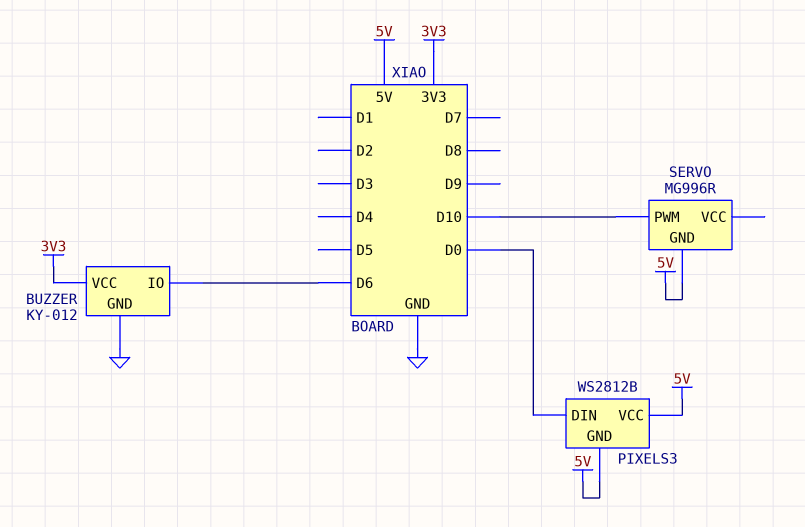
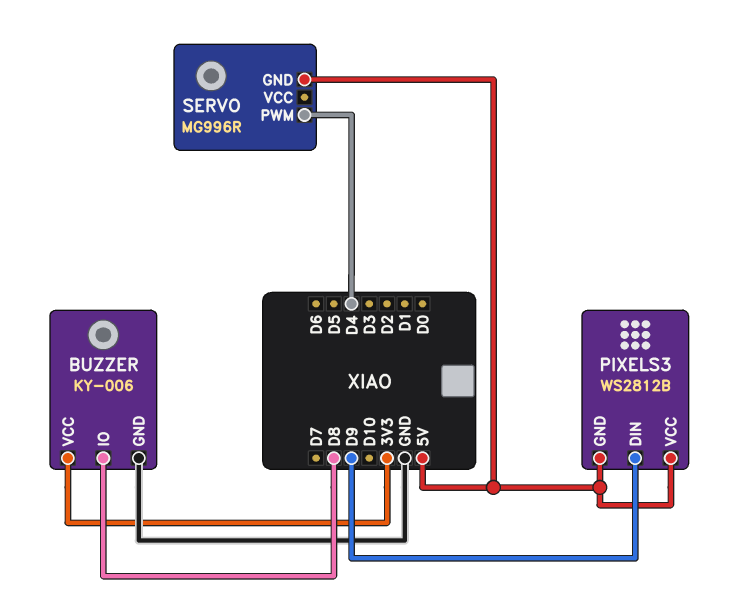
BUZZER: KY-012 -> KY-006
BUZZER pin IO: D6 -> D8
PIXELS3 pin DIN: D0 -> D9
SERVO pin PWM: D10 -> D4

